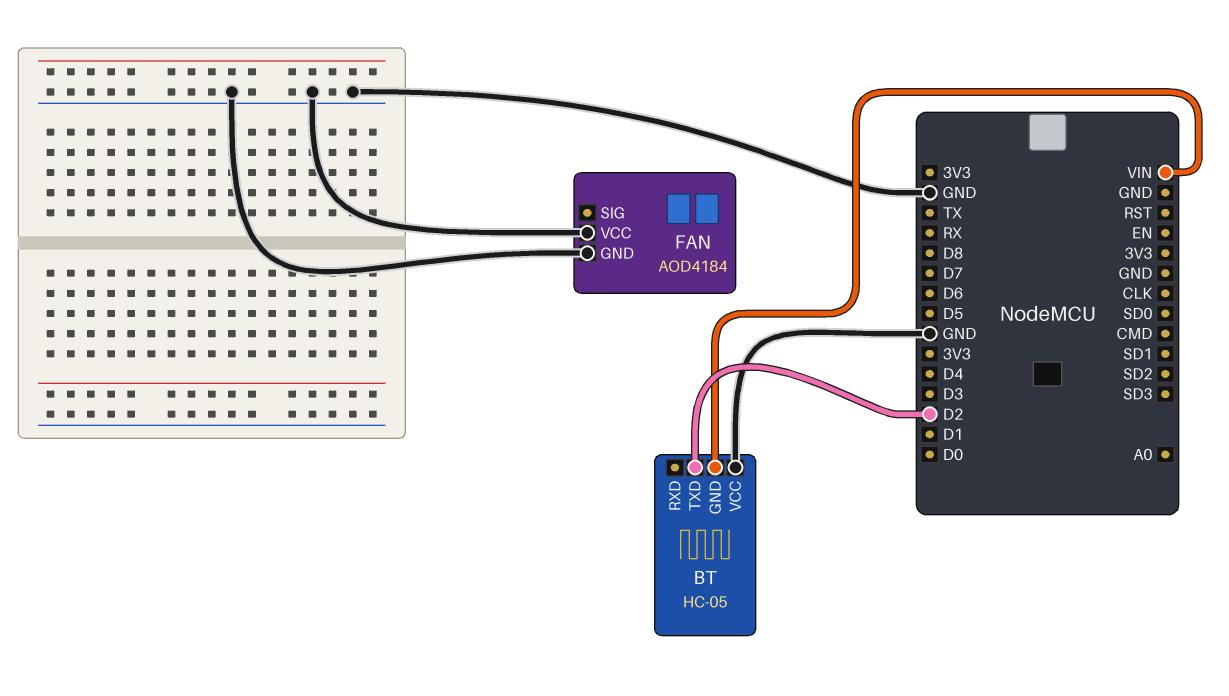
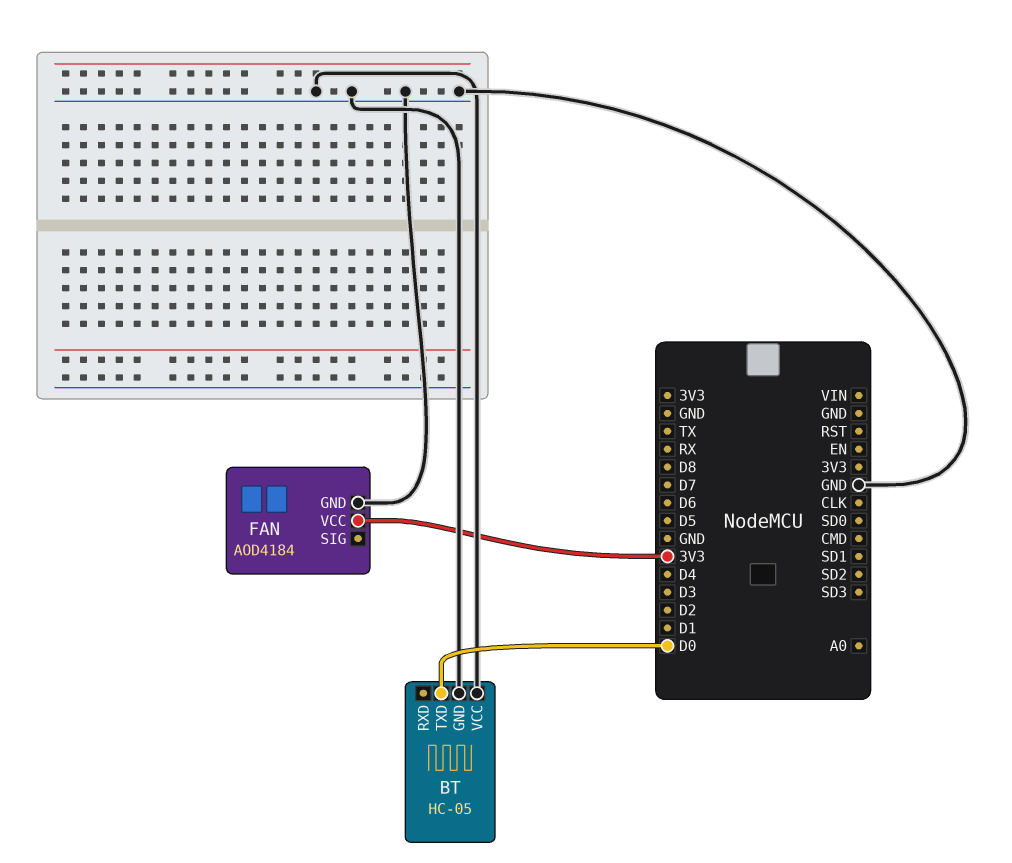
BT pin GND: VIN -> GND
BT pin TXD: D2 -> D0
FAN pin VCC: GND -> 3V3

